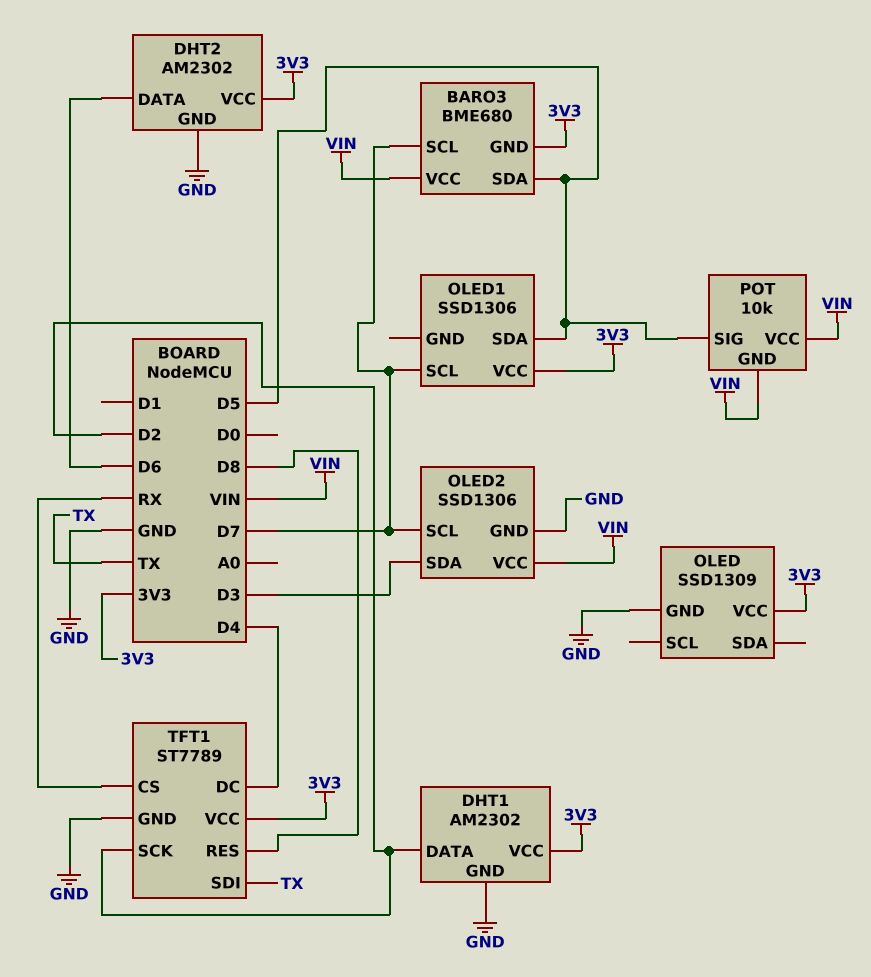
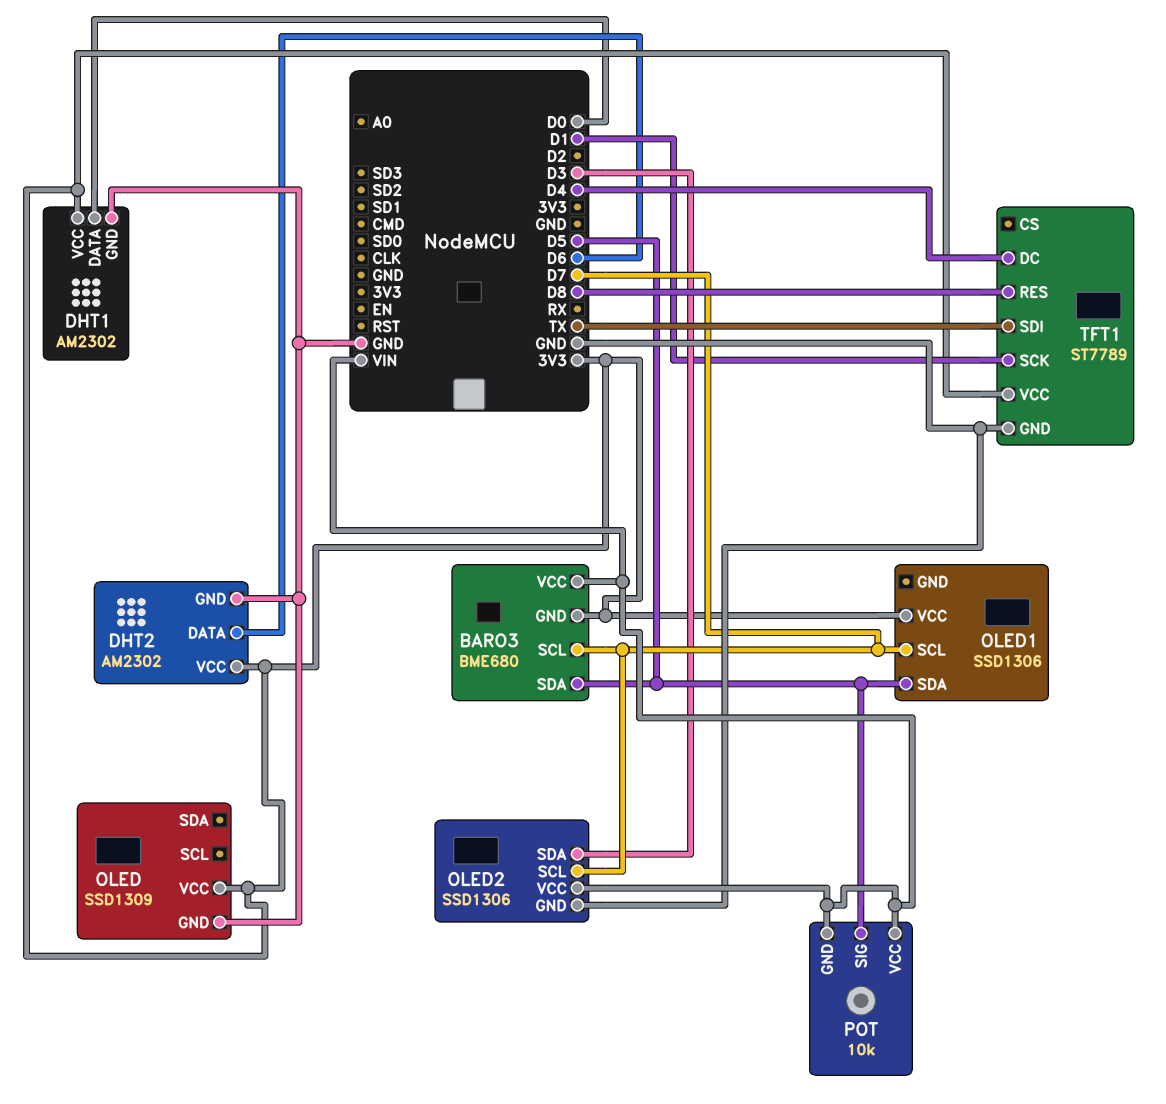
DHT1 pin DATA: D2 -> D0
TFT1 pin CS: RX -> none
TFT1 pin SCK: D2 -> D1

